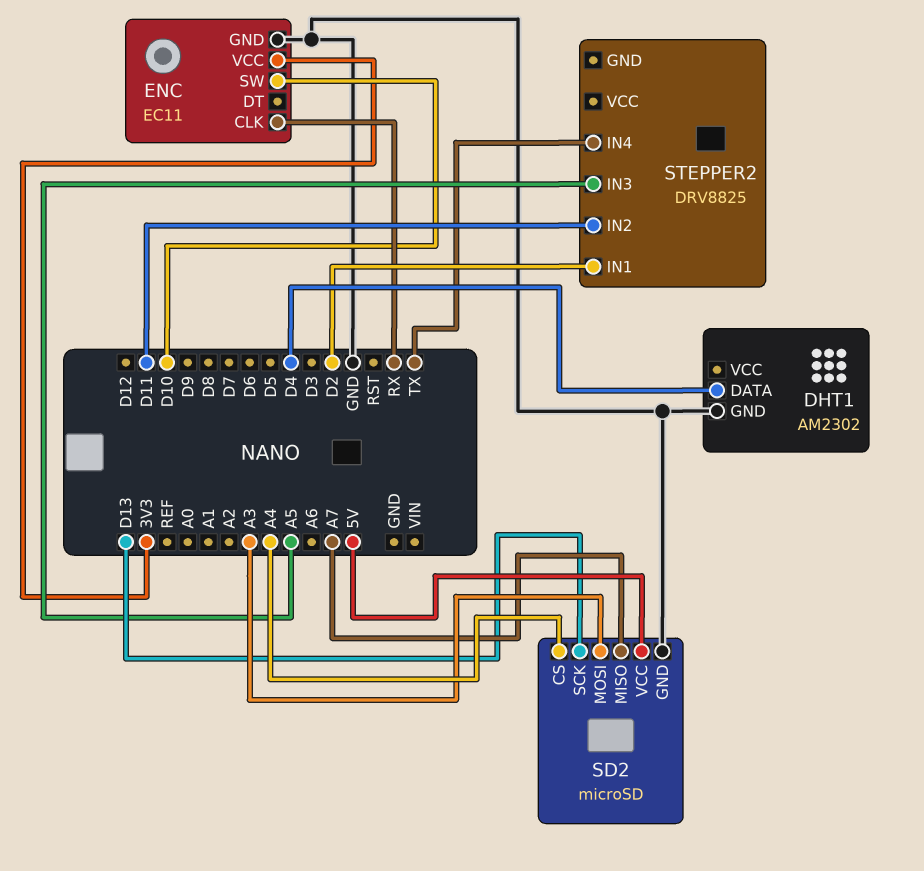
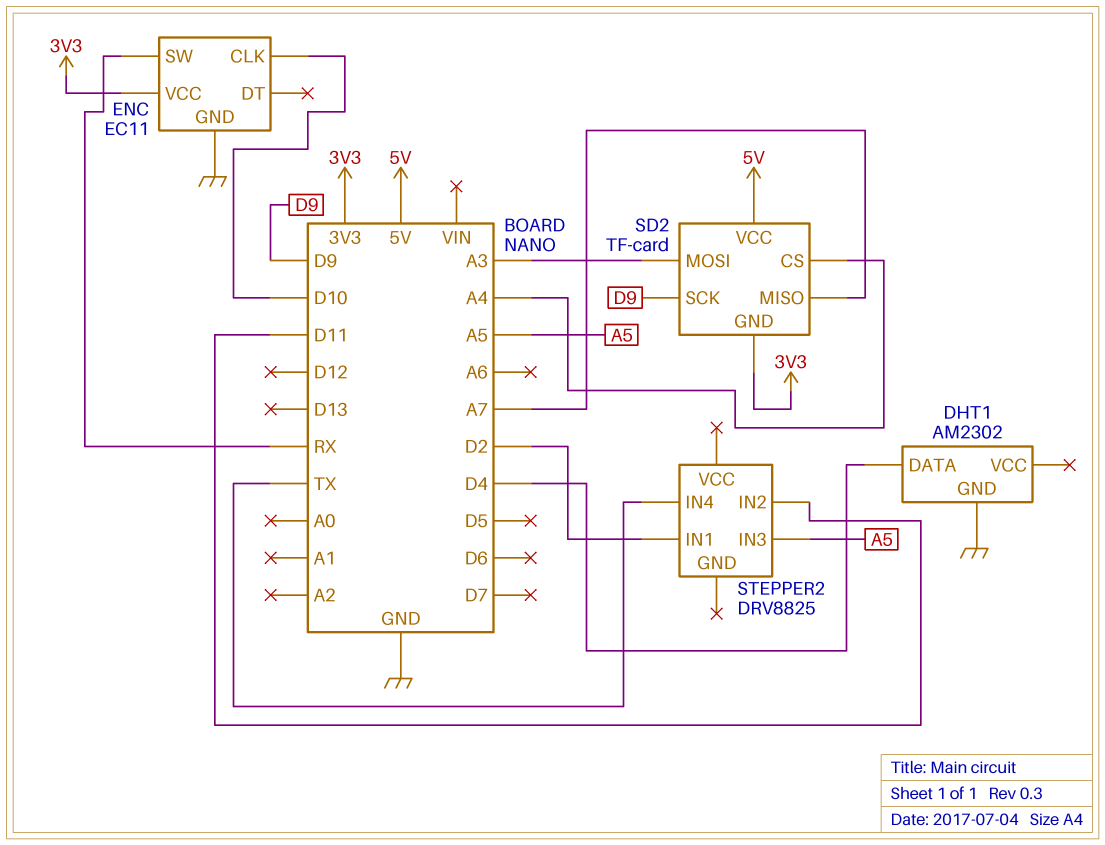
ENC pin CLK: RX -> D10
ENC pin SW: D10 -> RX
SD2: microSD -> TF-card
SD2 pin GND: GND -> 3V3
SD2 pin SCK: D13 -> D9

